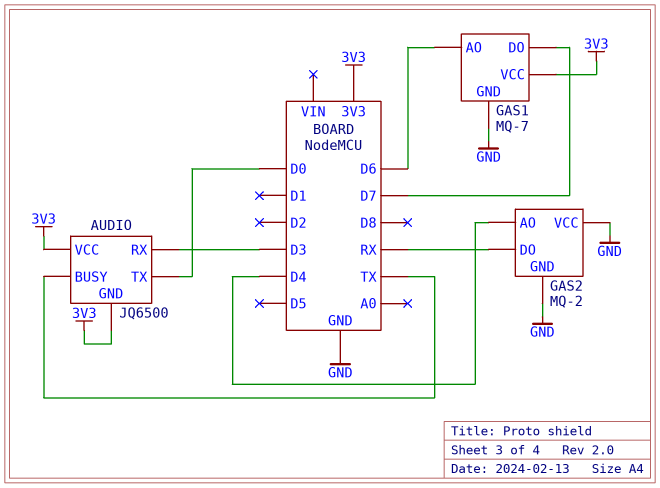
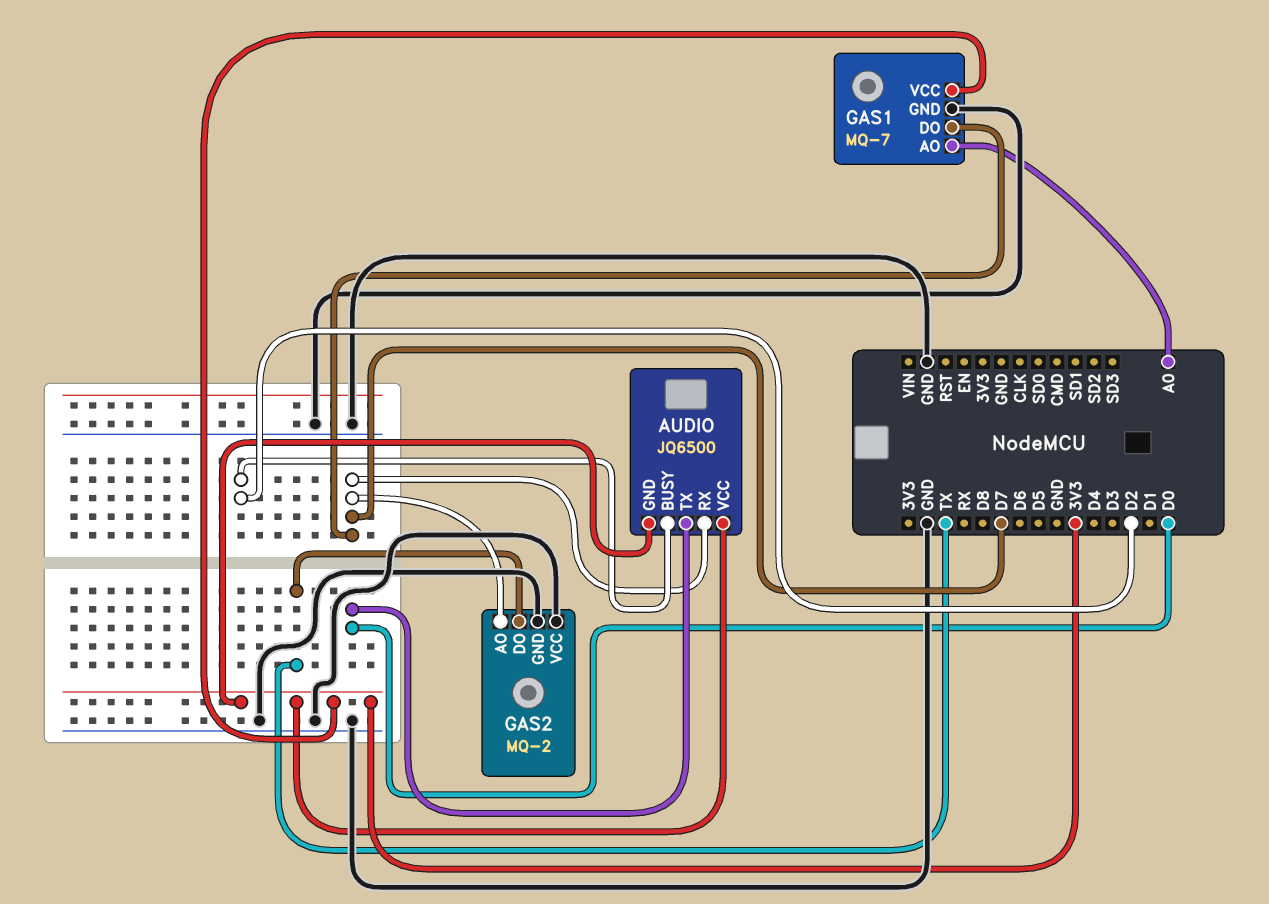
AUDIO pin BUSY: TX -> D2
AUDIO pin RX: D3 -> D7
GAS1 pin AO: D6 -> A0
GAS2 pin AO: D4 -> D7
GAS2 pin DO: RX -> TX

